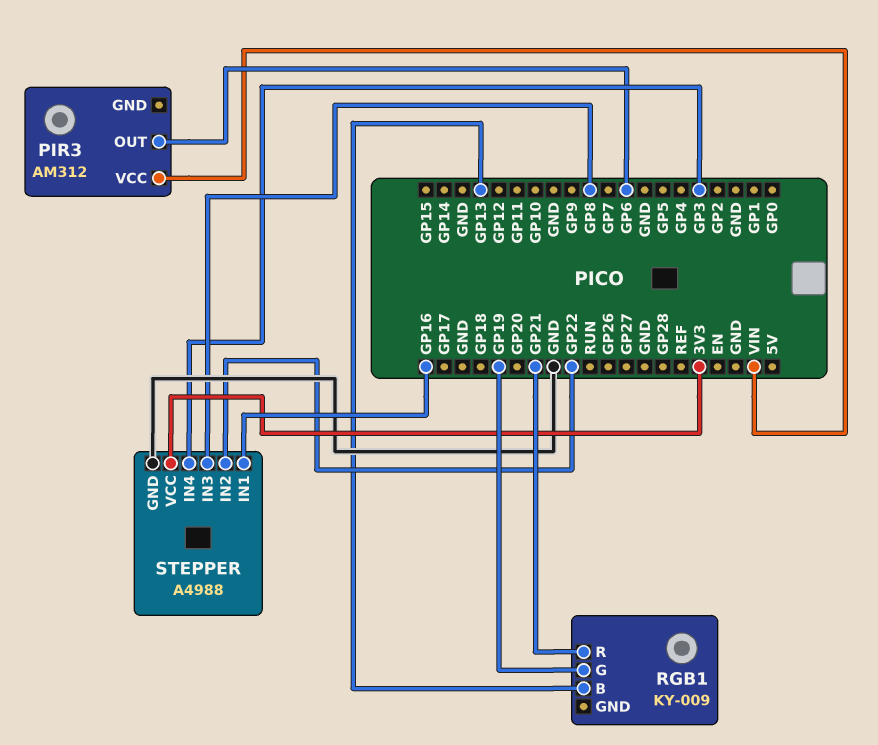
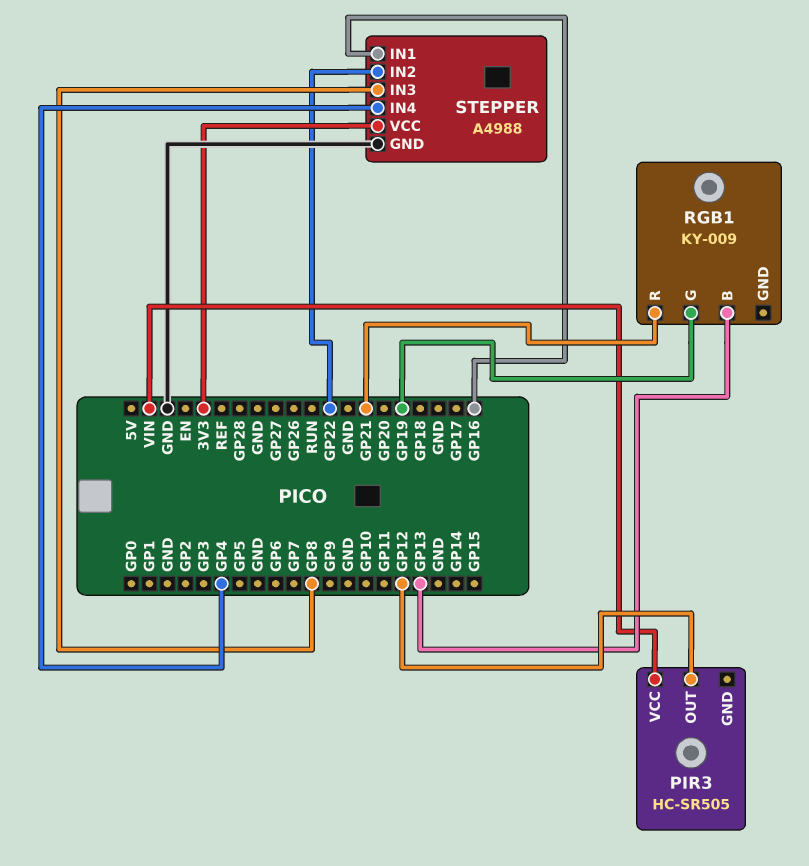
PIR3: AM312 -> HC-SR505
PIR3 pin OUT: GP6 -> GP12
STEPPER pin IN4: GP3 -> GP4

